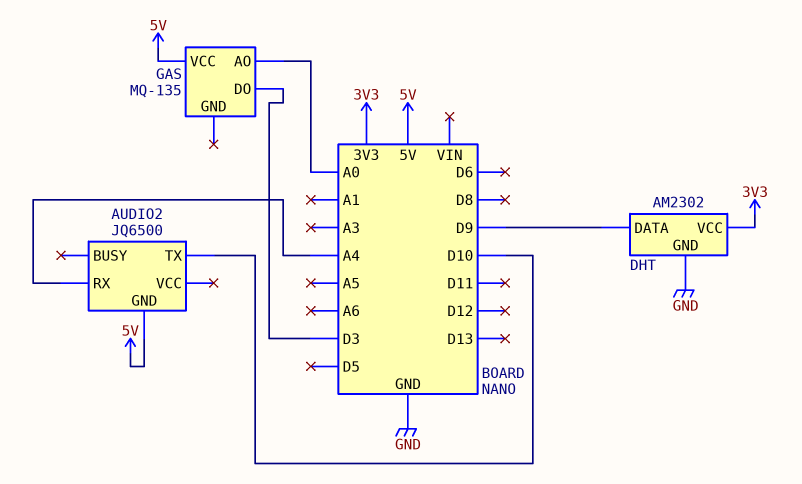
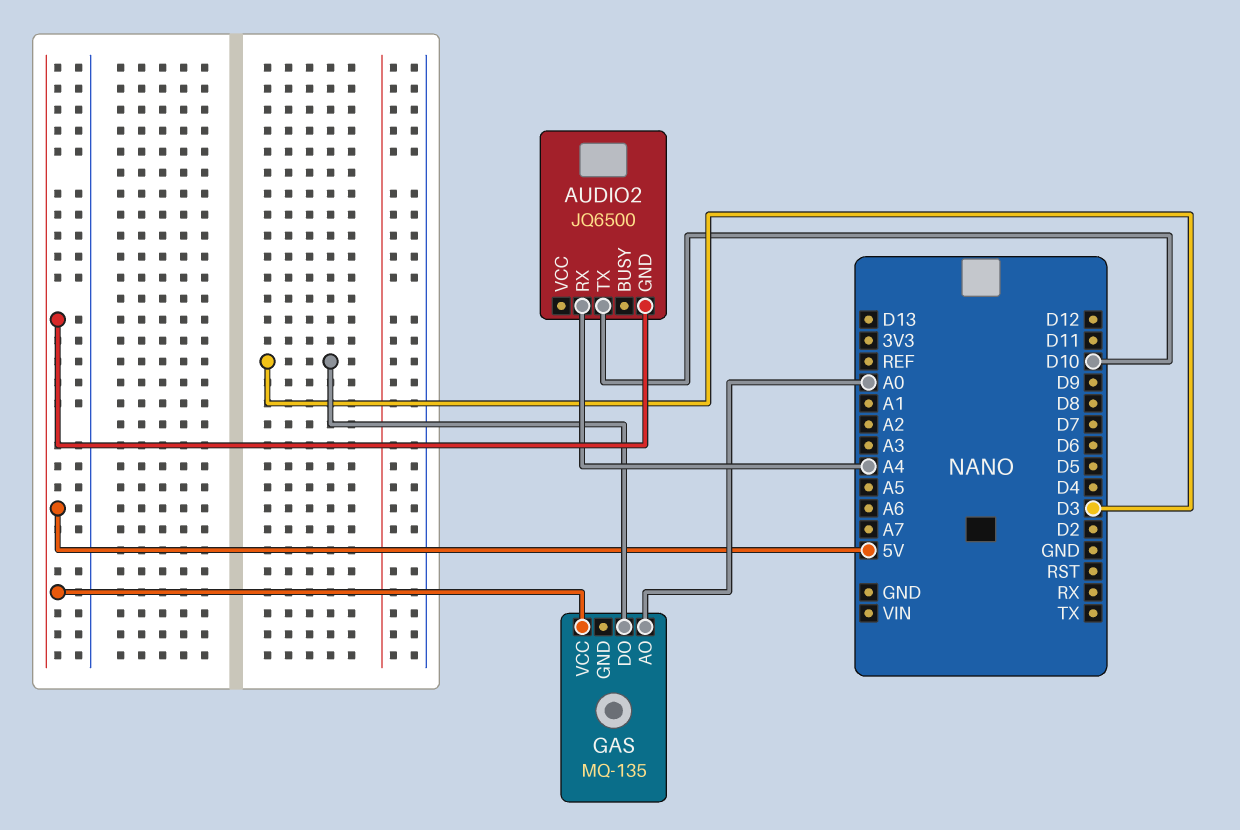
DHT: AM2302 -> none
DHT pin DATA: D9 -> none
DHT pin GND: GND -> none
DHT pin VCC: 3V3 -> none

